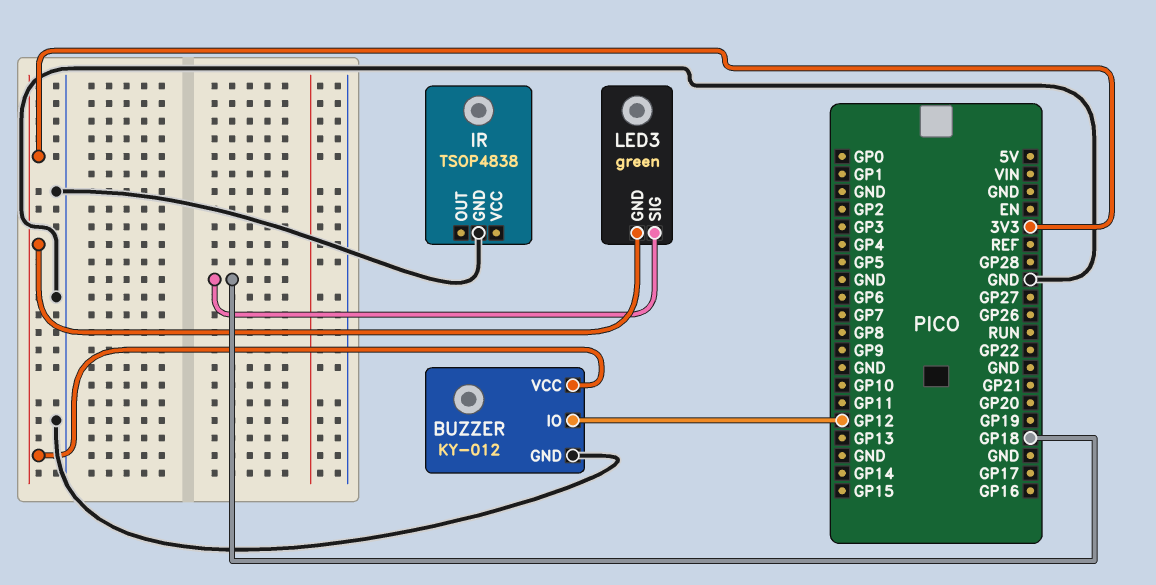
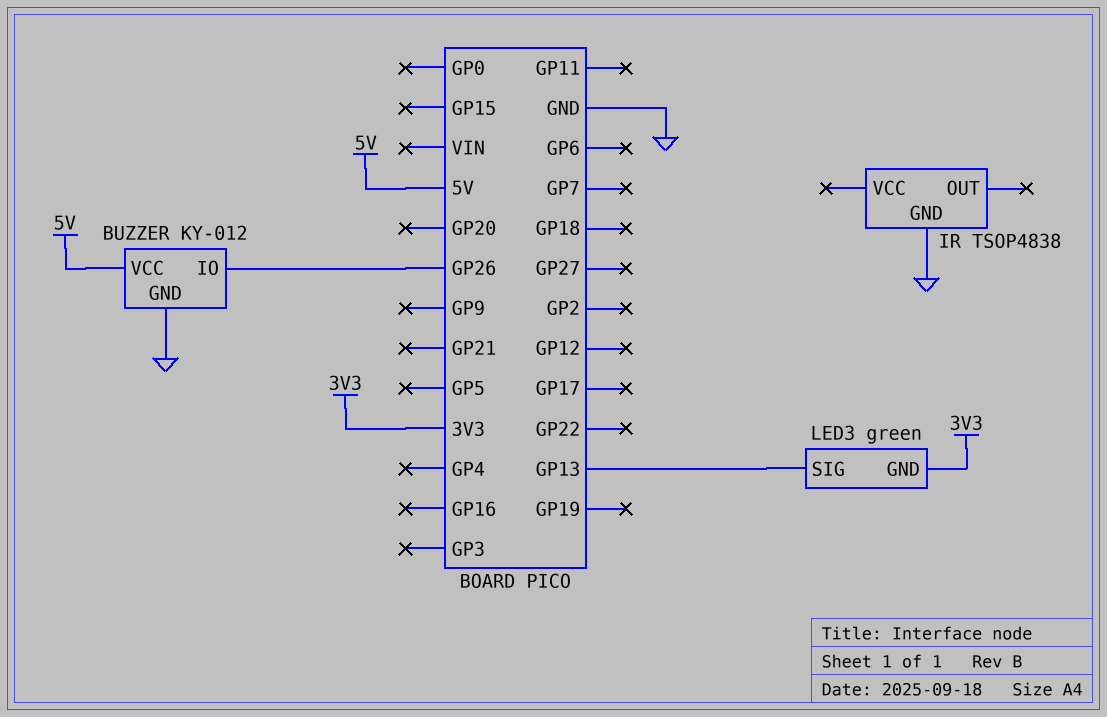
BUZZER pin IO: GP12 -> GP26
BUZZER pin VCC: 3V3 -> 5V
LED3 pin SIG: GP18 -> GP13

